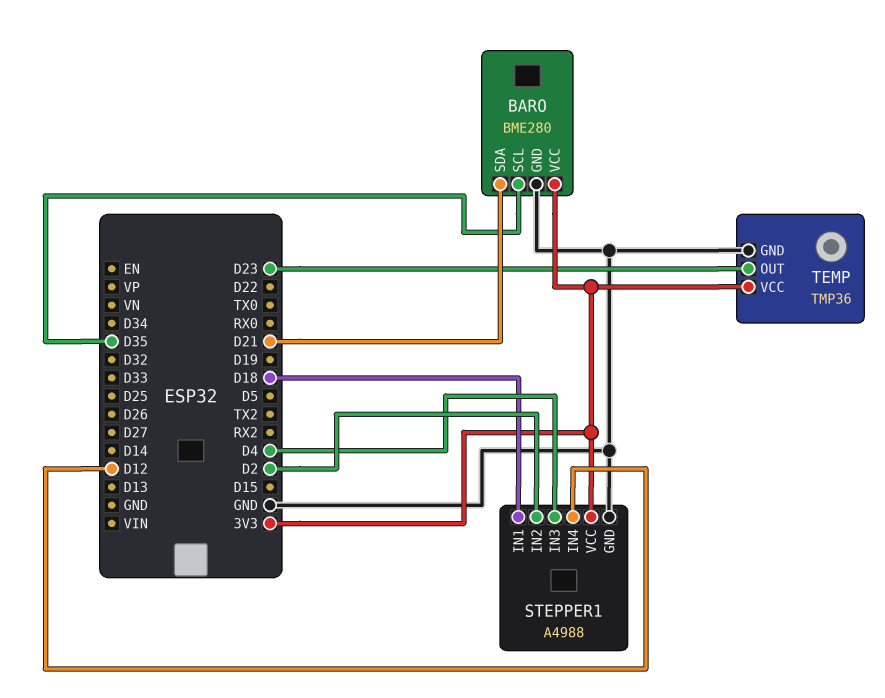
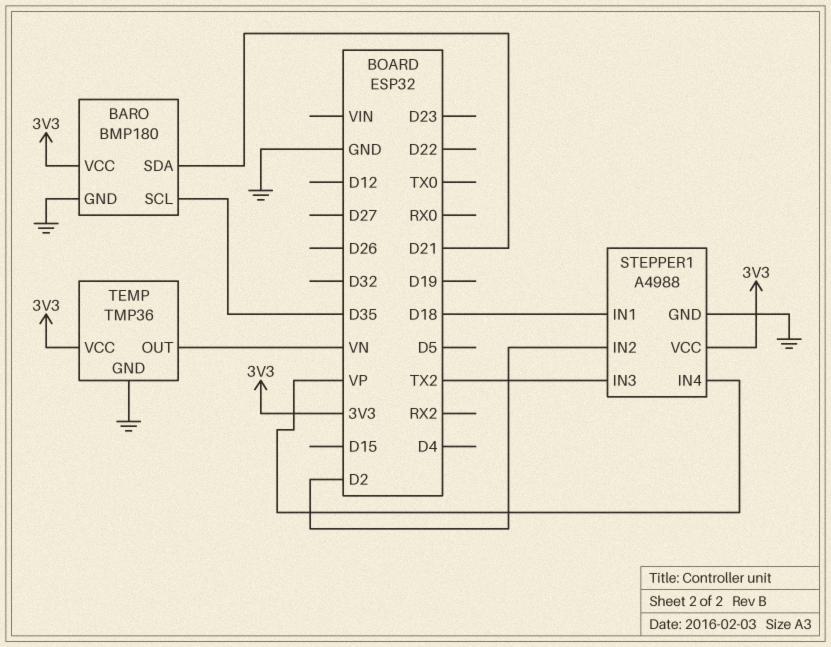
BARO: BME280 -> BMP180
STEPPER1 pin IN3: D4 -> TX2
STEPPER1 pin IN4: D12 -> VP
TEMP pin OUT: D23 -> VN

